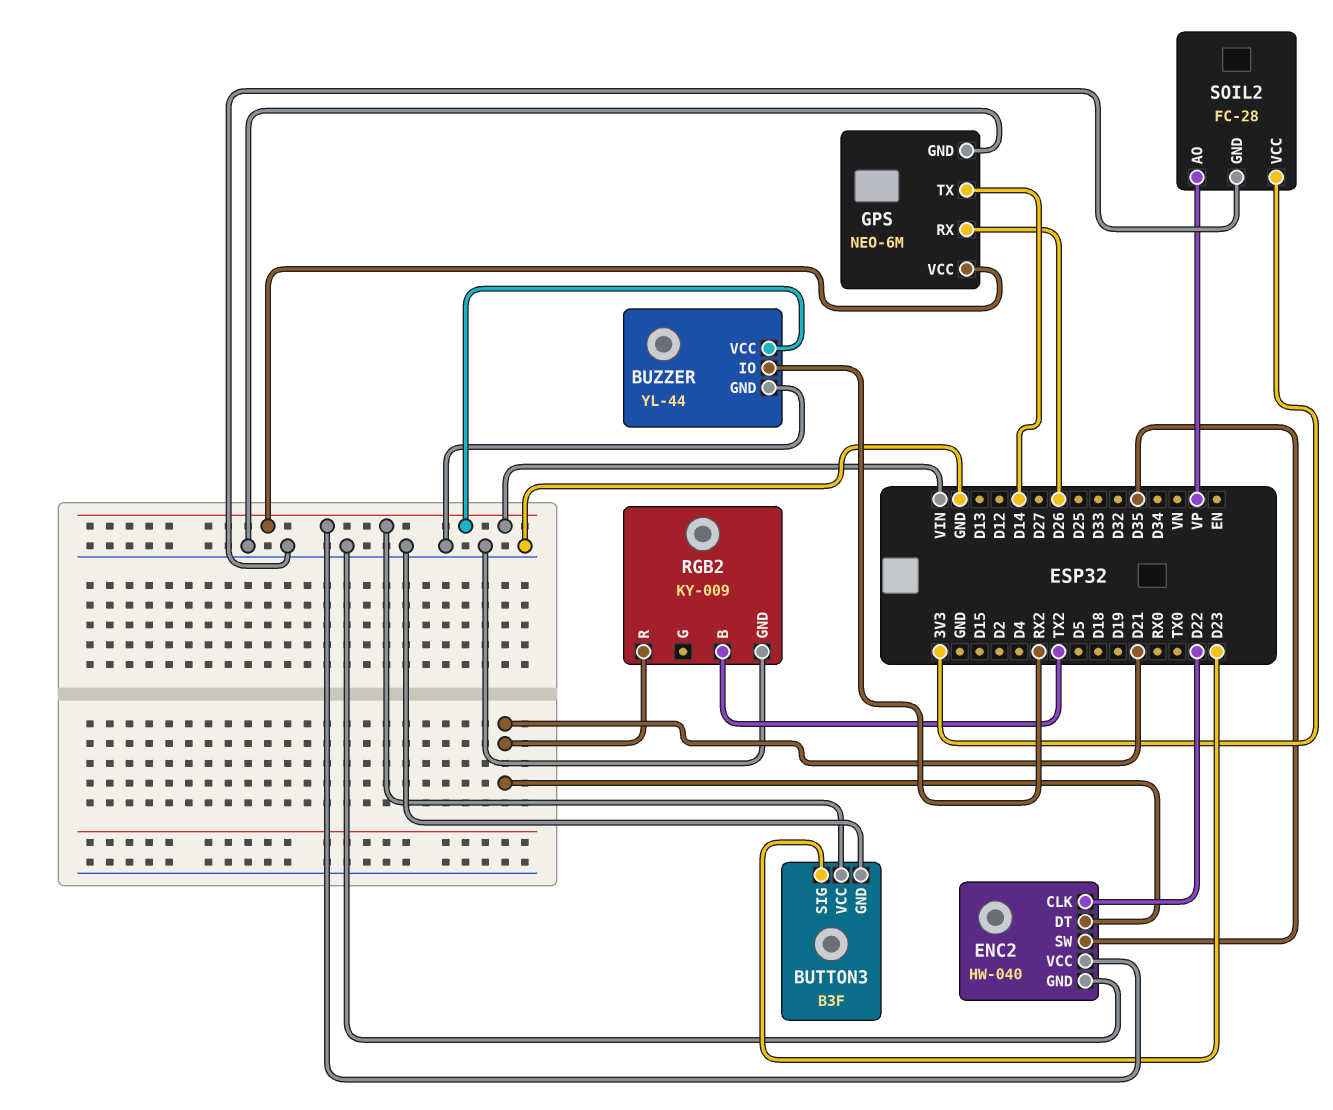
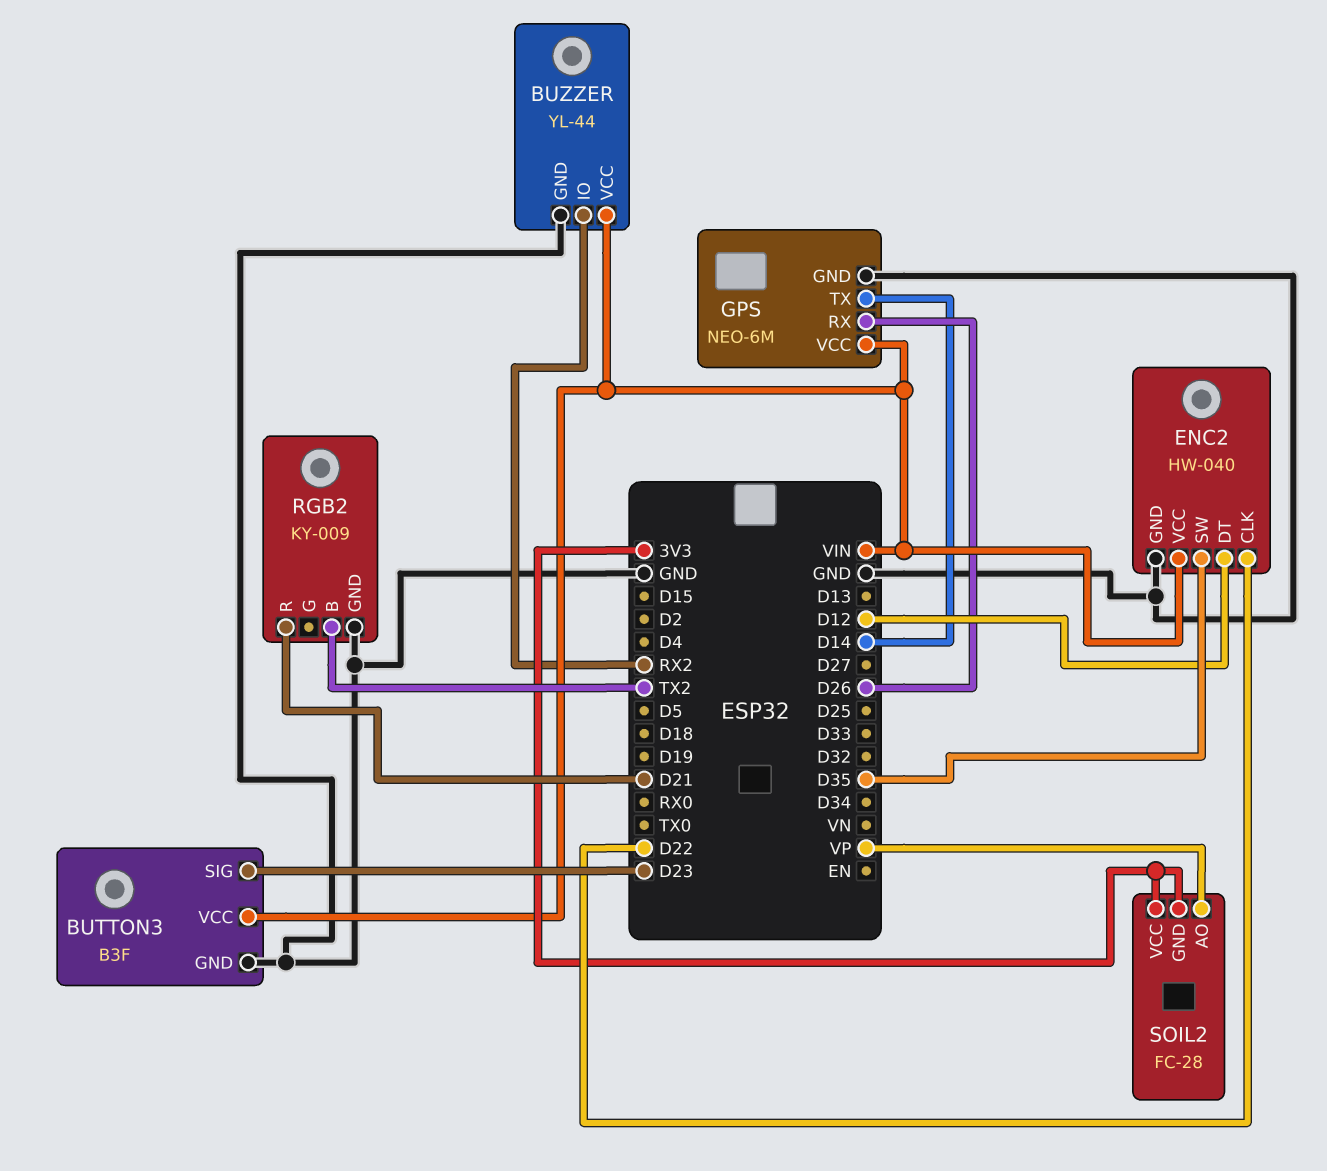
ENC2 pin DT: D21 -> D12
SOIL2 pin GND: GND -> 3V3

